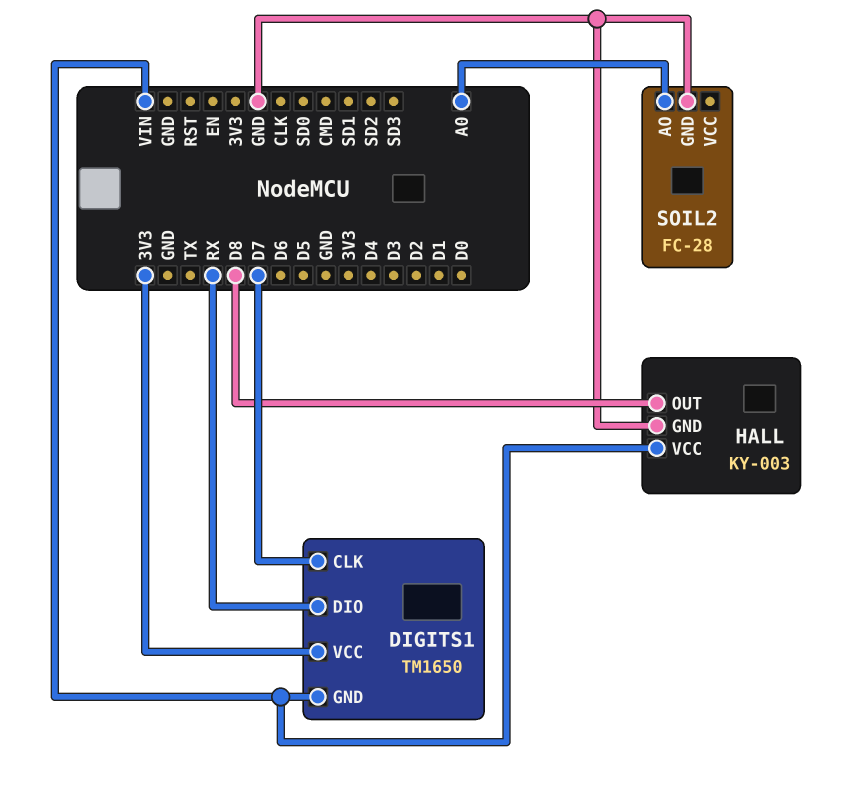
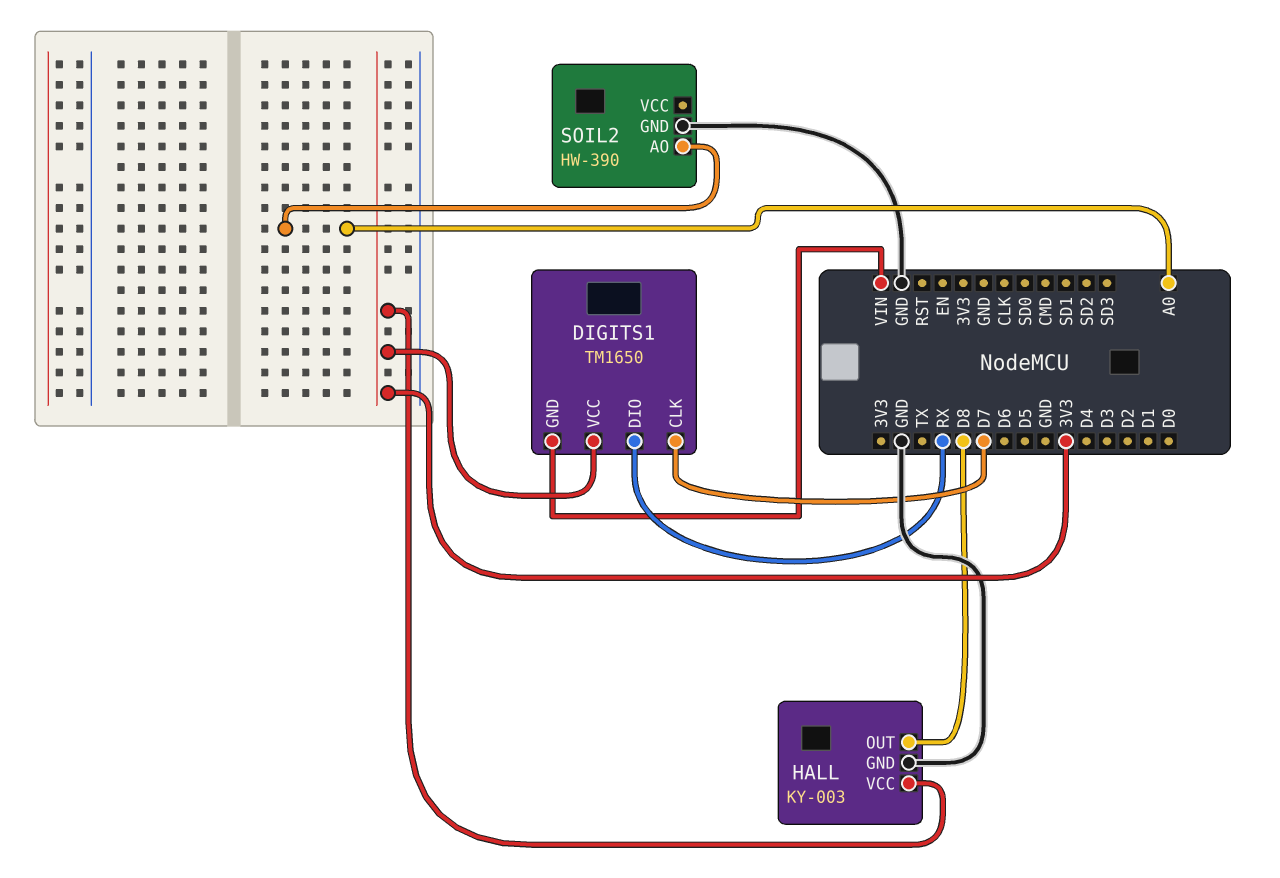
HALL pin VCC: VIN -> 3V3
SOIL2: FC-28 -> HW-390

